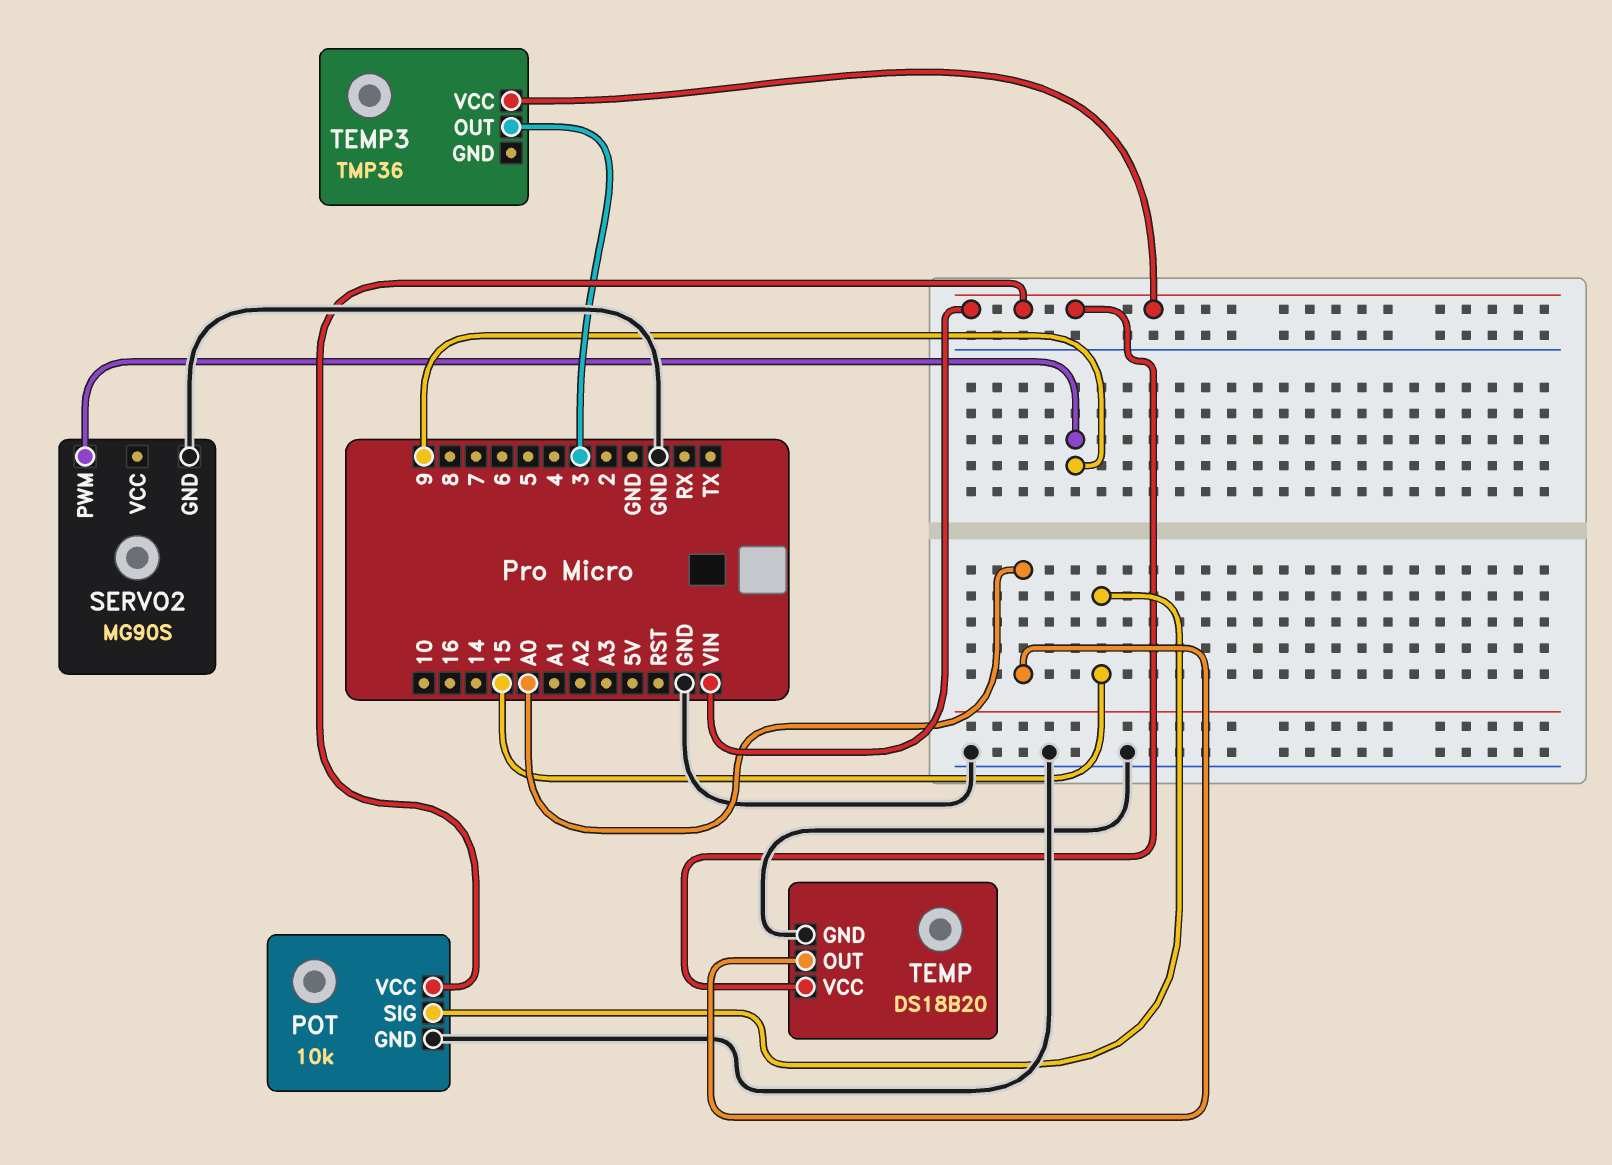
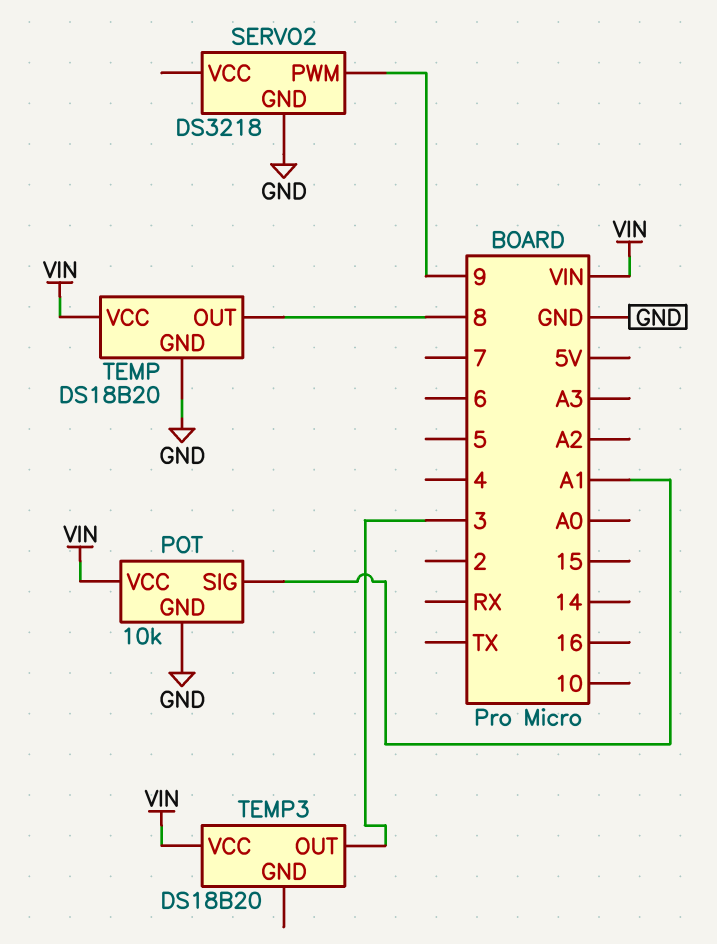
POT pin SIG: 15 -> A1
SERVO2: MG90S -> DS3218
TEMP pin OUT: A0 -> 8
TEMP3: TMP36 -> DS18B20

